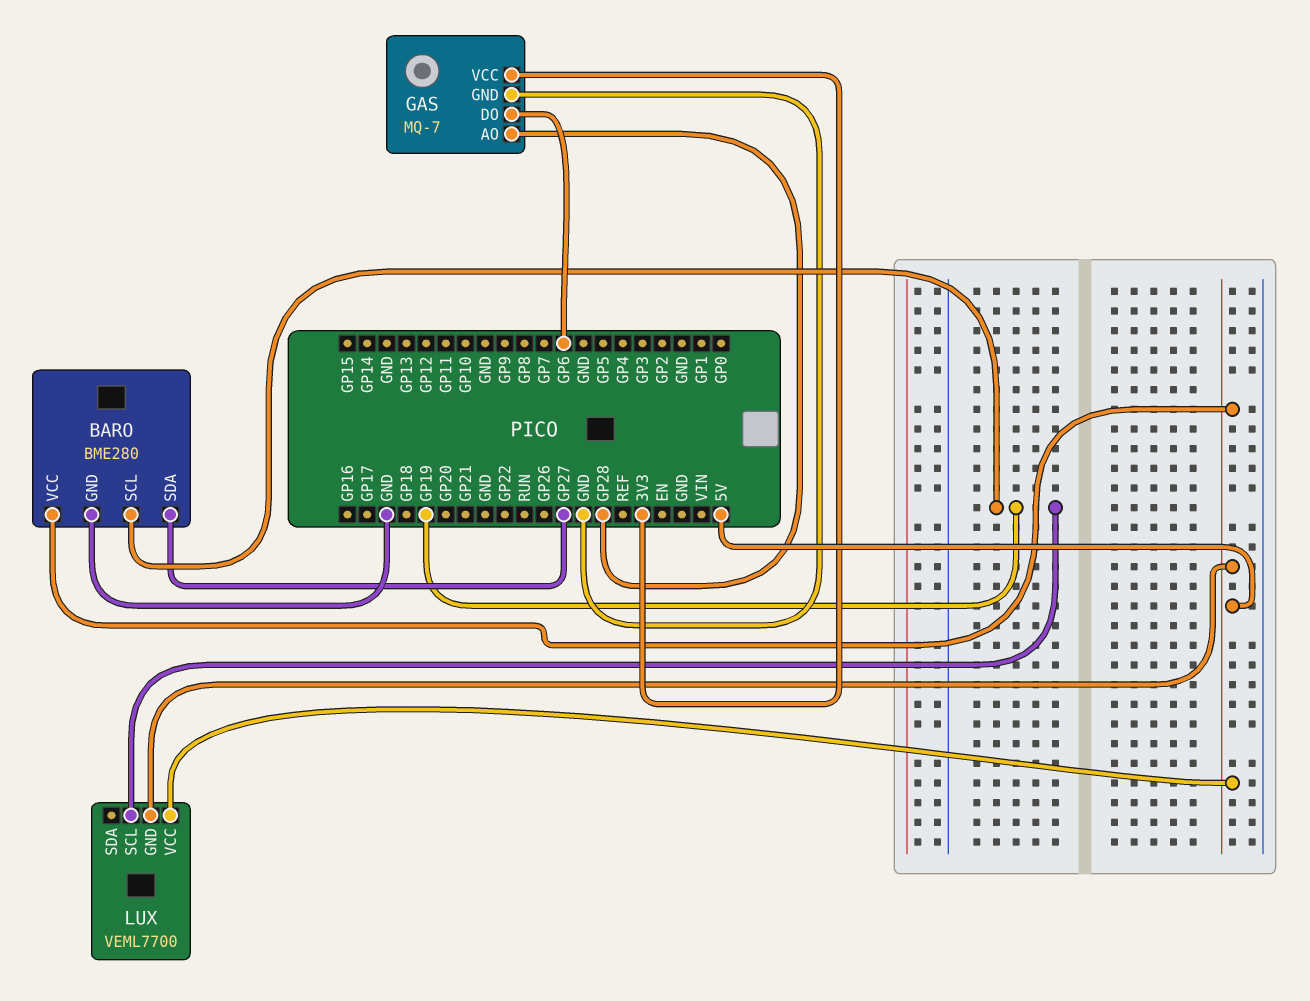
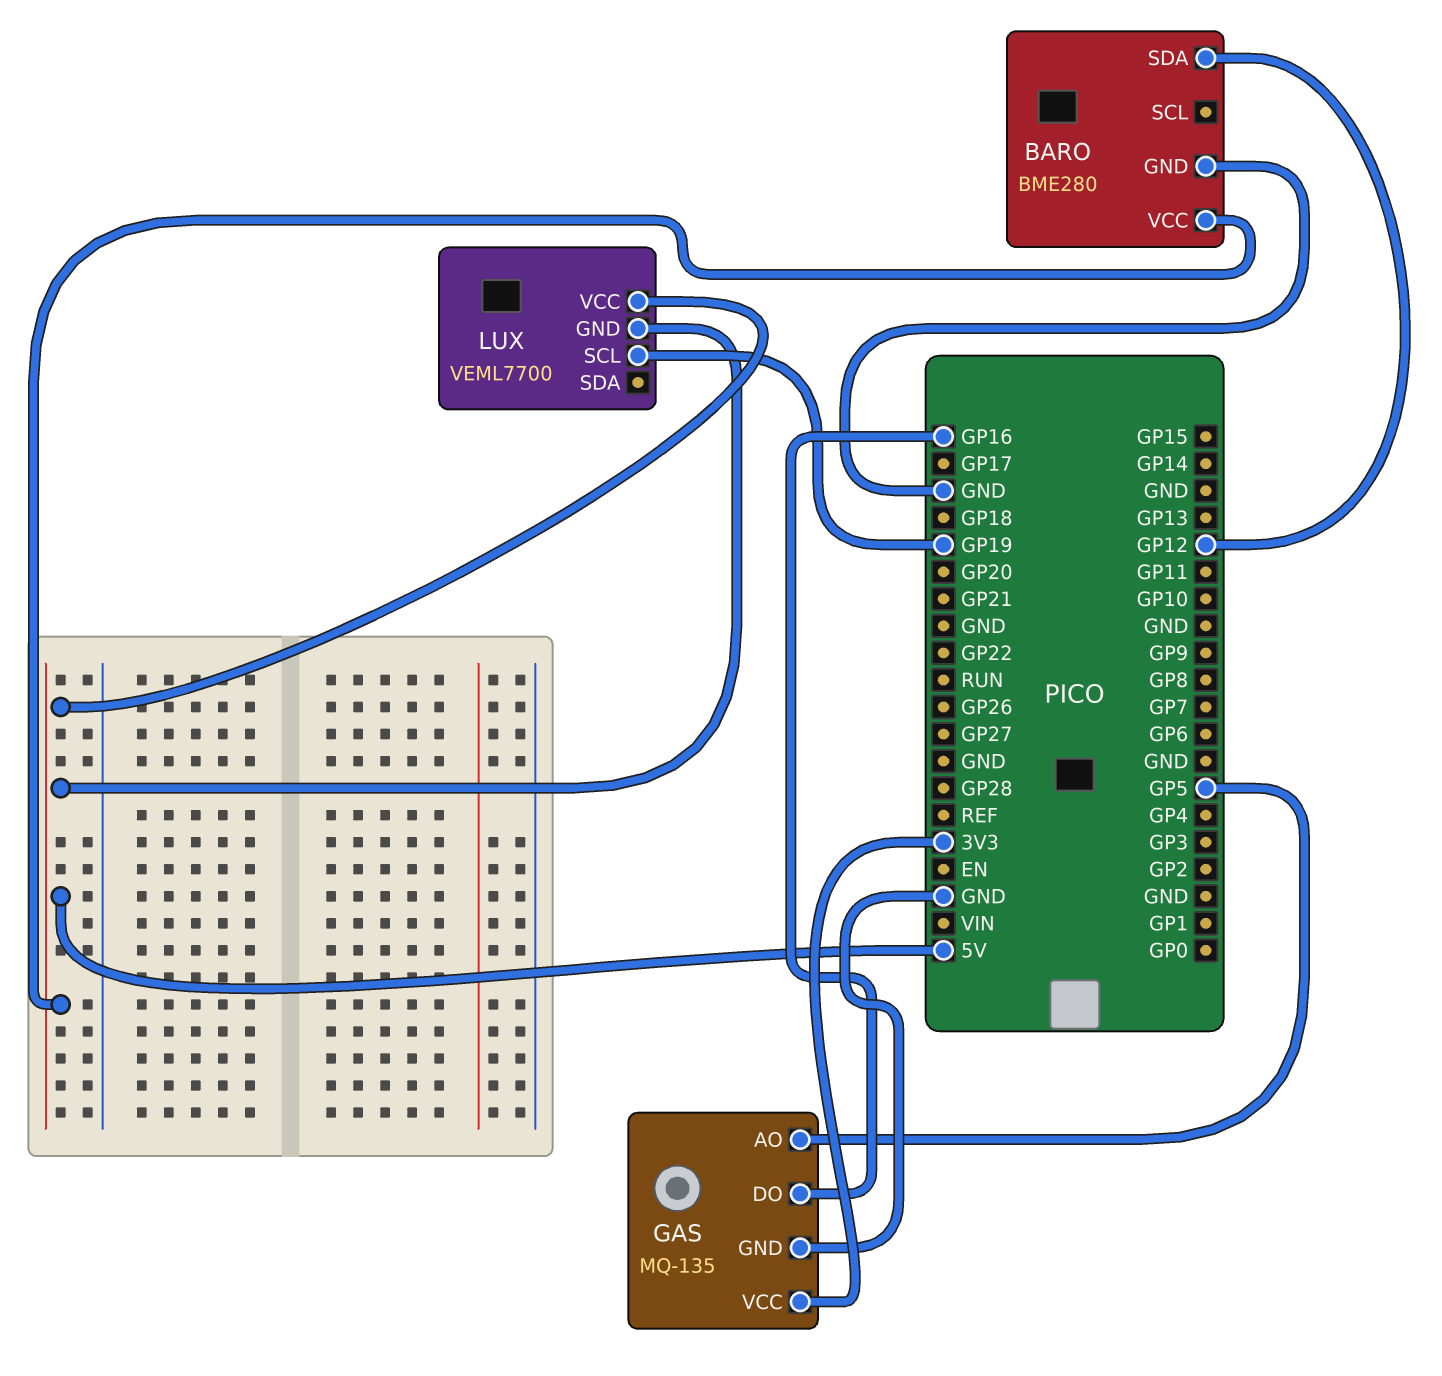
BARO pin SCL: GP19 -> none
BARO pin SDA: GP27 -> GP12
GAS: MQ-7 -> MQ-135
GAS pin AO: GP28 -> GP5
GAS pin DO: GP6 -> GP16

